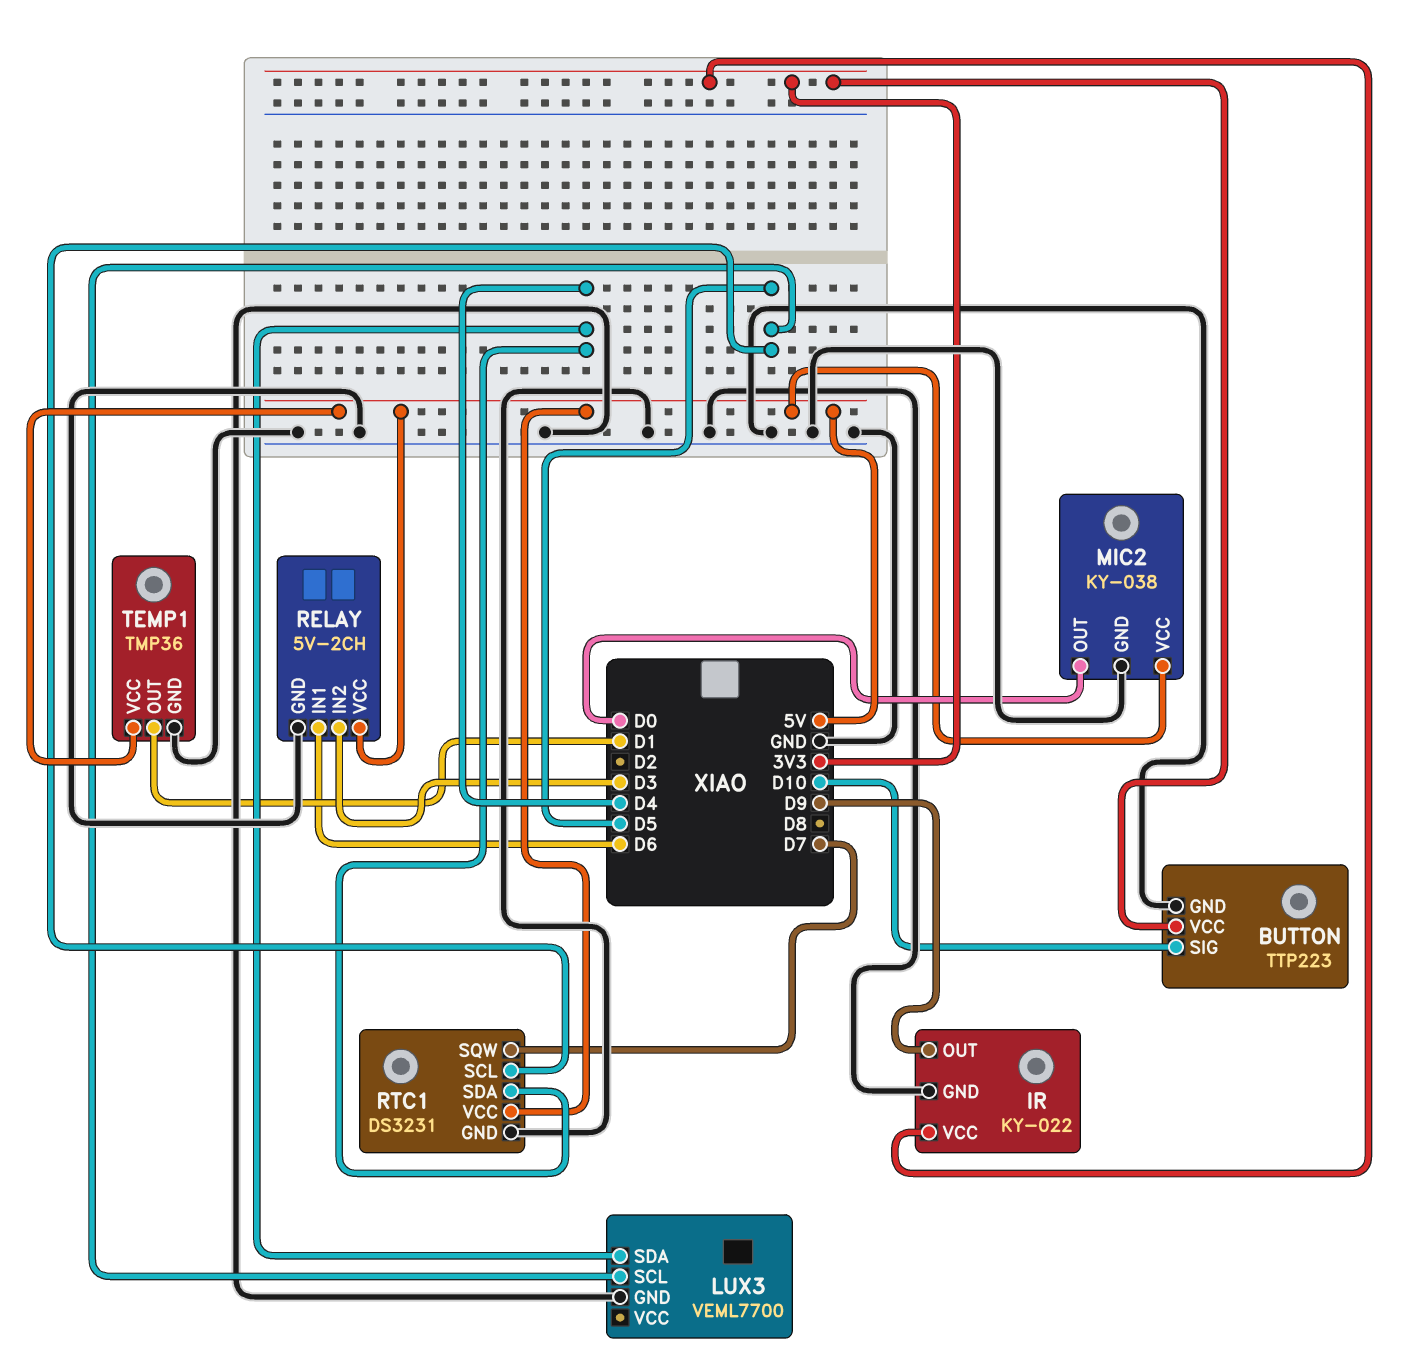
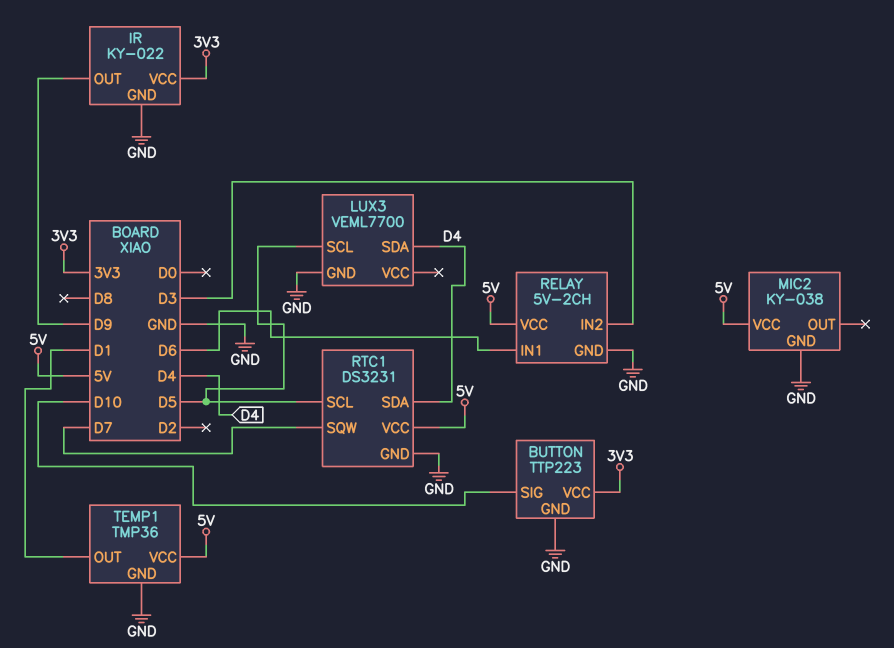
MIC2 pin OUT: D0 -> none

